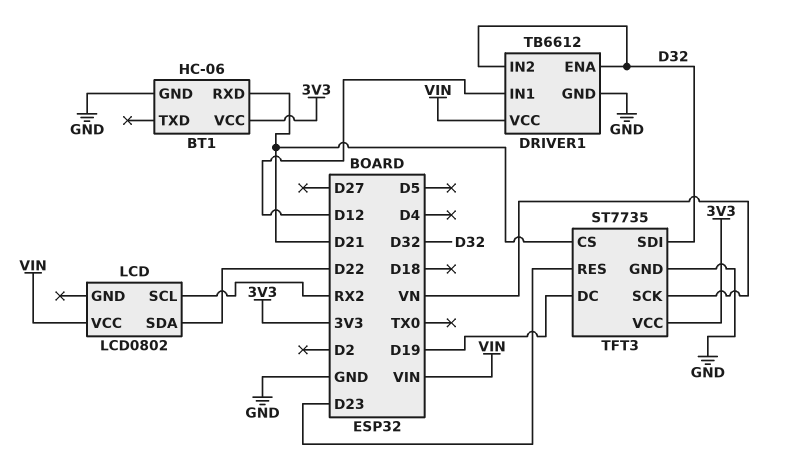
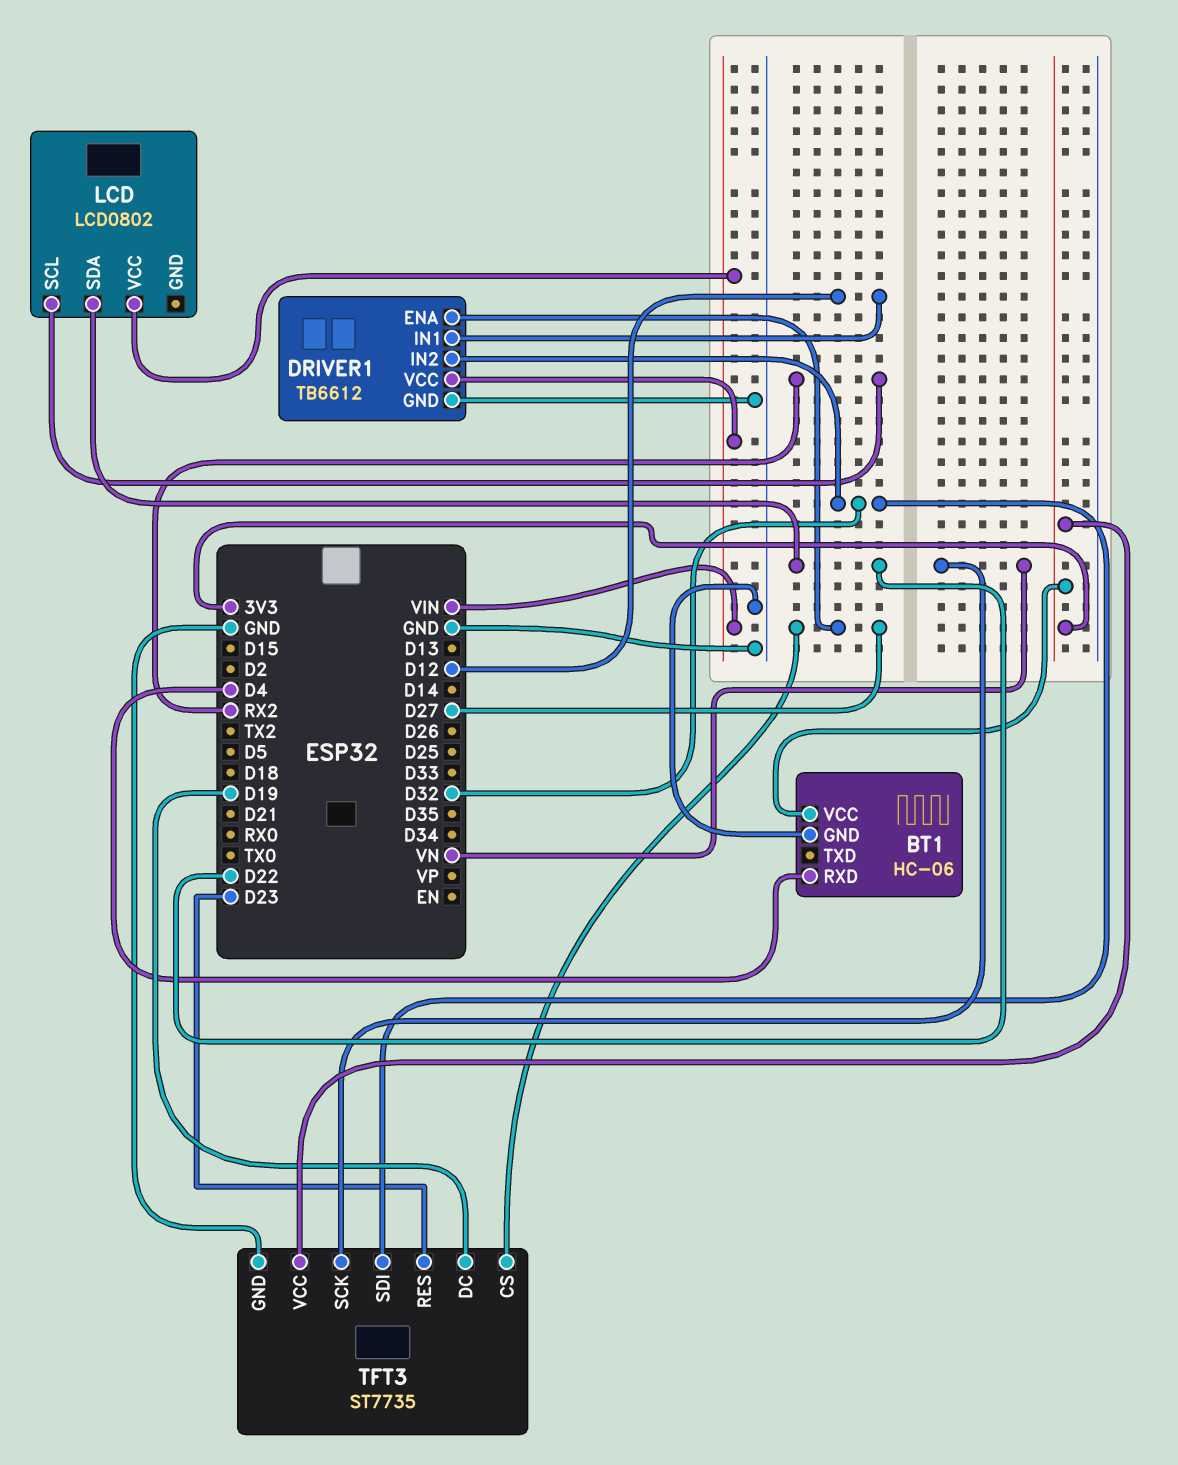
BT1 pin RXD: D21 -> D4
DRIVER1 pin ENA: D32 -> D27
TFT3 pin CS: D21 -> D27

